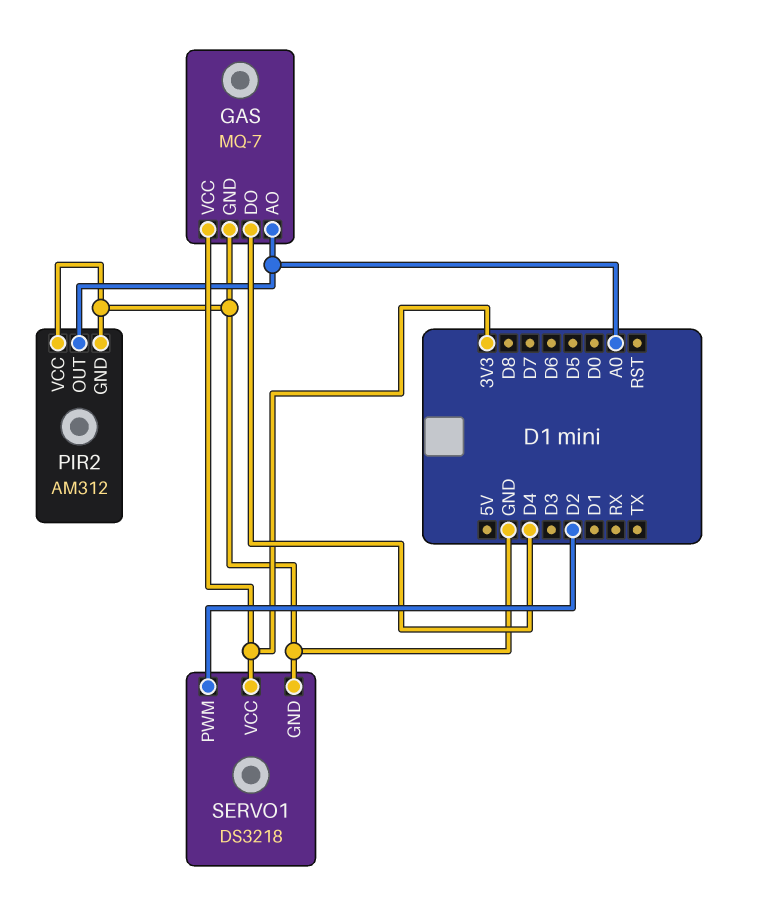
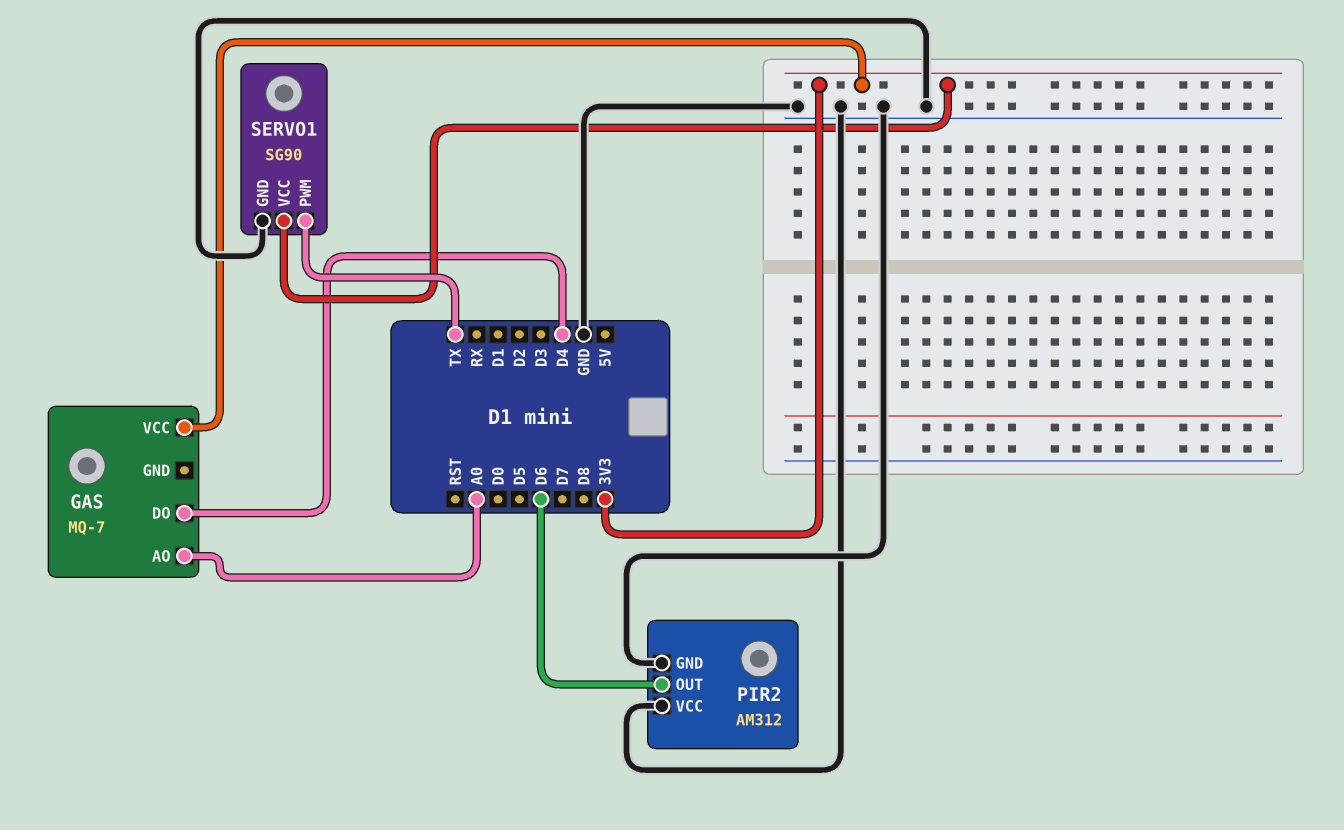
GAS pin GND: GND -> none
PIR2 pin OUT: A0 -> D6
SERVO1: DS3218 -> SG90
SERVO1 pin PWM: D2 -> TX

